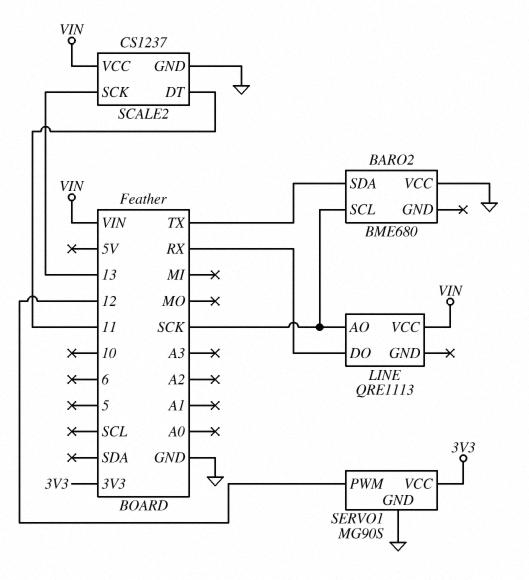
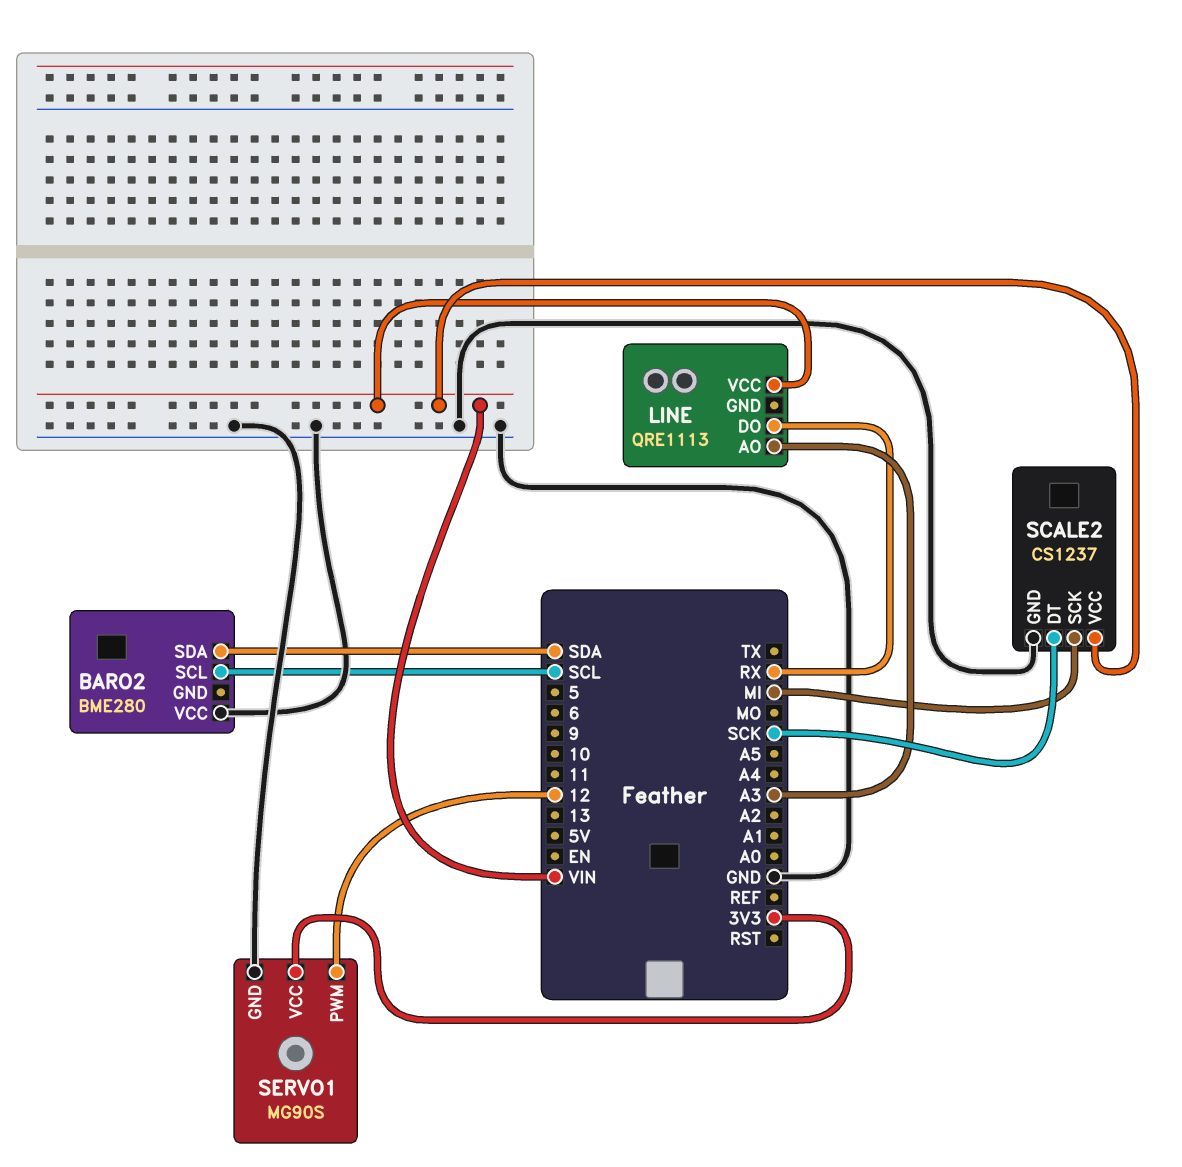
BARO2: BME680 -> BME280
BARO2 pin SCL: SCK -> SCL
BARO2 pin SDA: TX -> SDA
LINE pin AO: SCK -> A3
SCALE2 pin DT: 11 -> SCK
SCALE2 pin SCK: 13 -> MI

